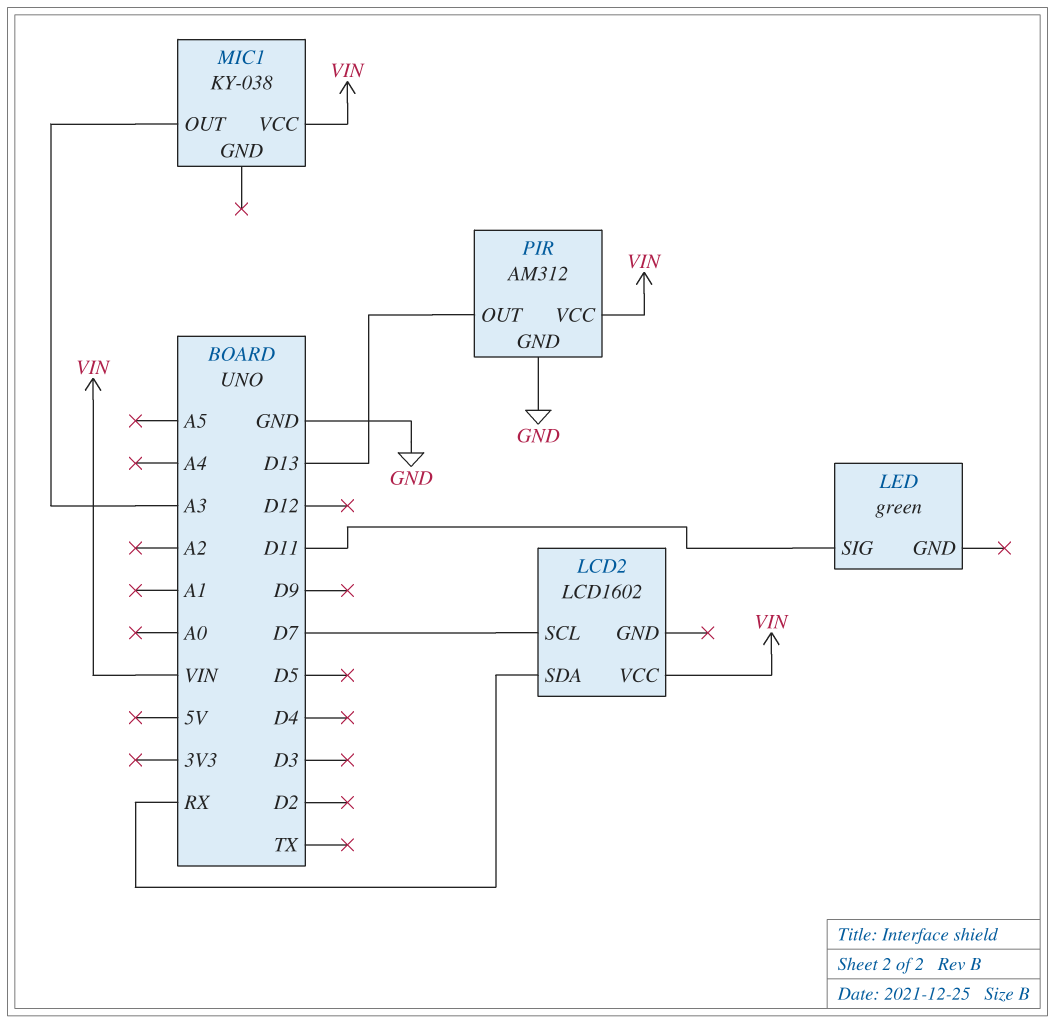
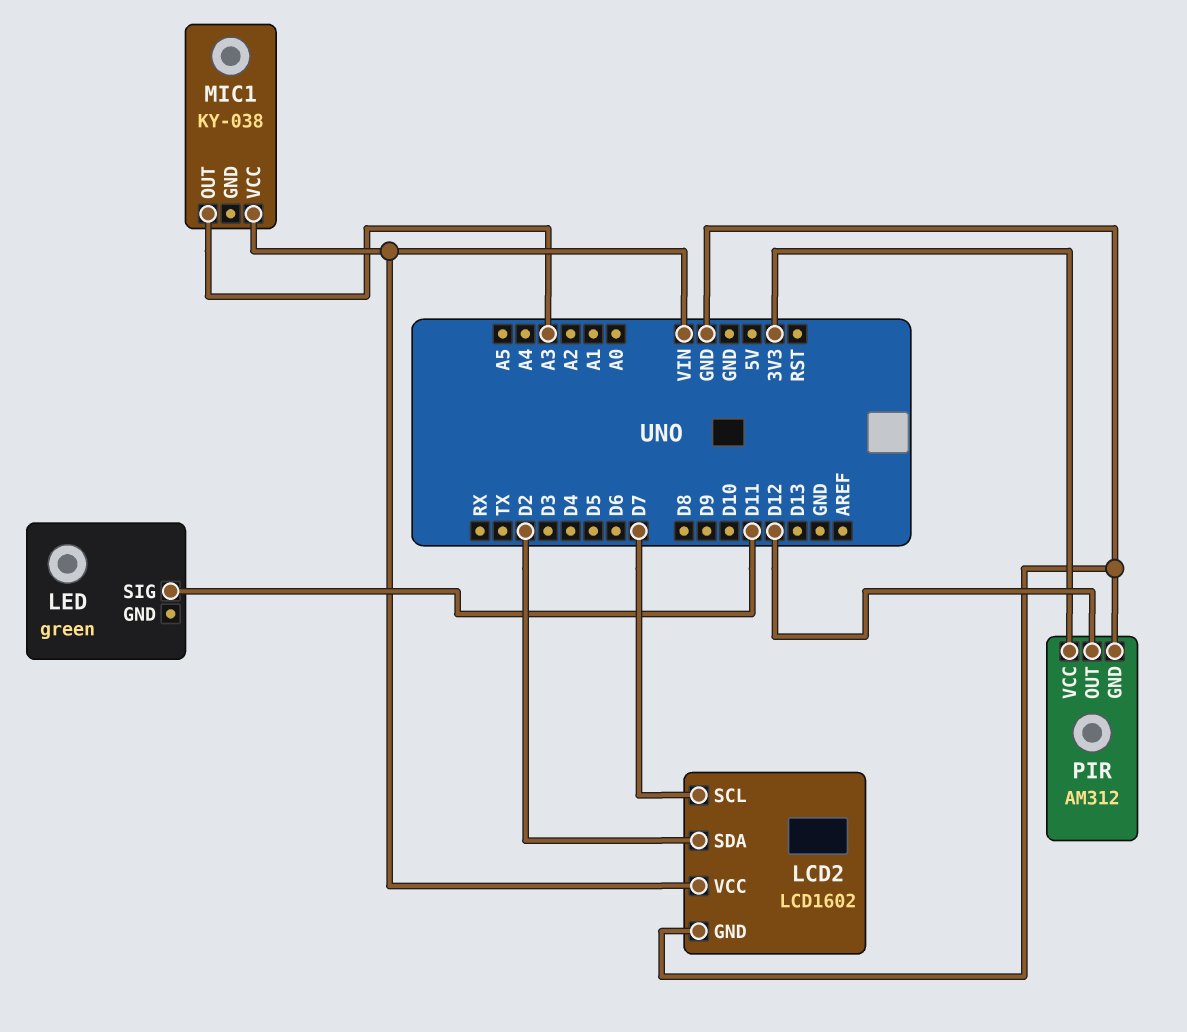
LCD2 pin GND: none -> GND
LCD2 pin SDA: RX -> D2
PIR pin OUT: D13 -> D12
PIR pin VCC: VIN -> 3V3

